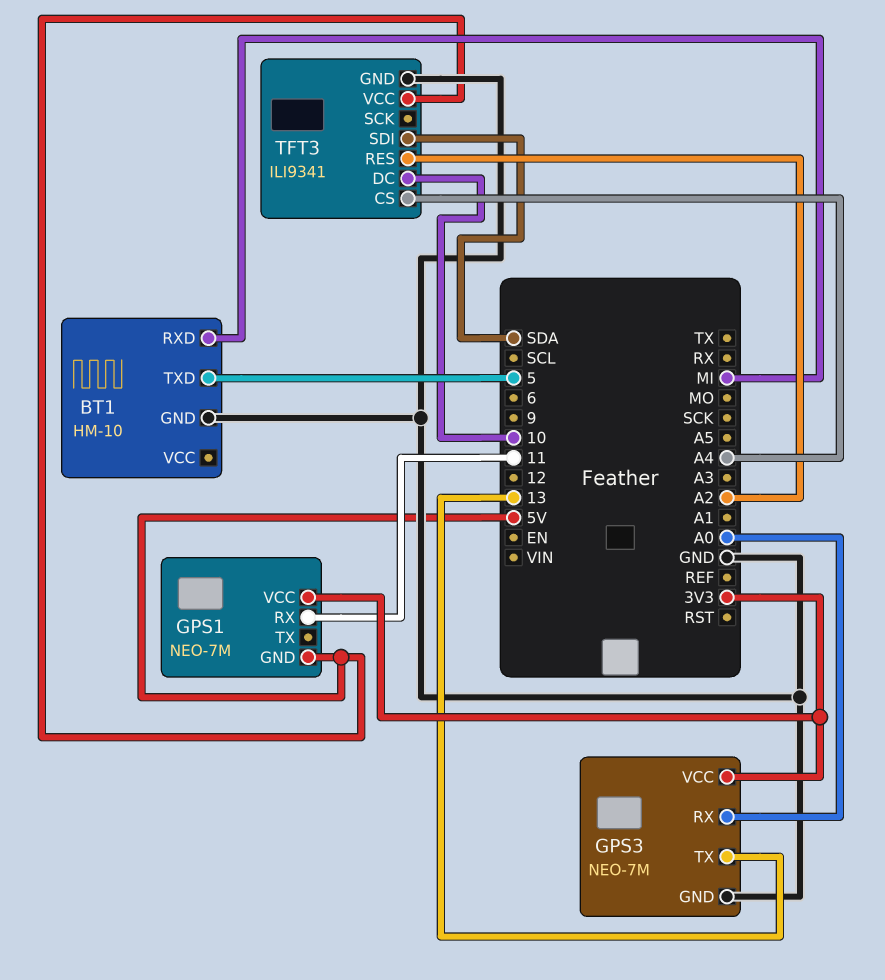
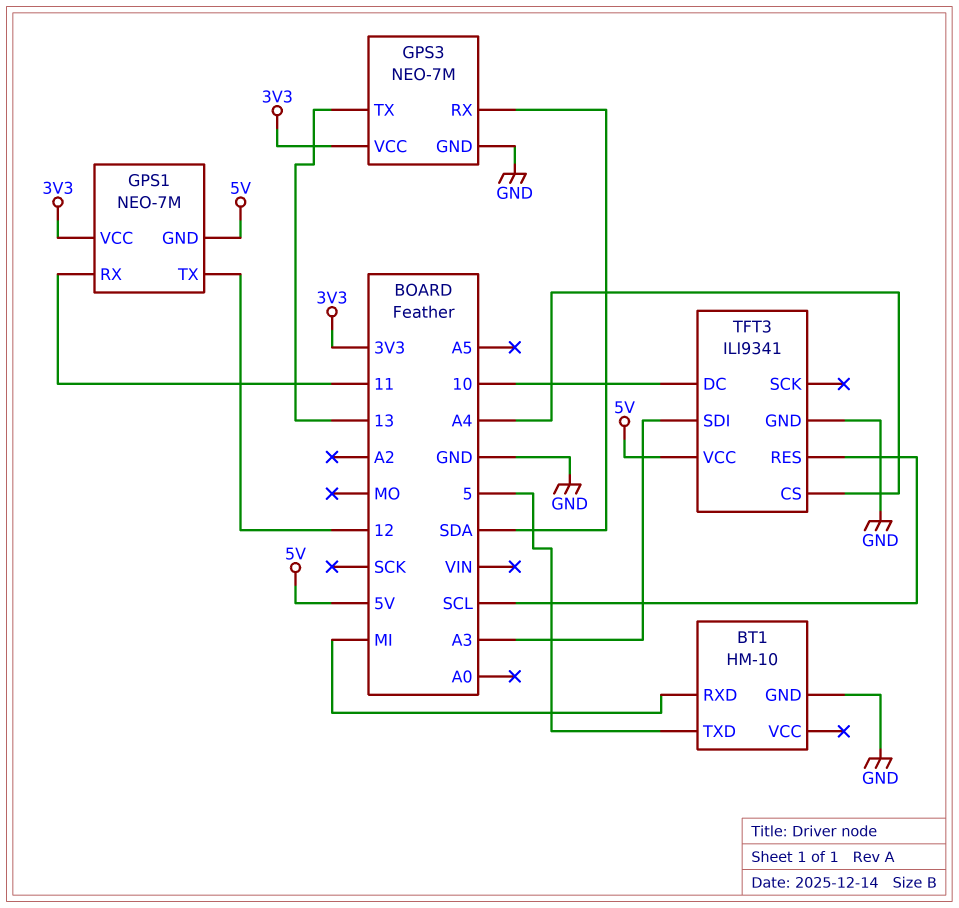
GPS1 pin TX: none -> 12
GPS3 pin RX: A0 -> SDA
TFT3 pin RES: A2 -> SCL
TFT3 pin SDI: SDA -> A3

